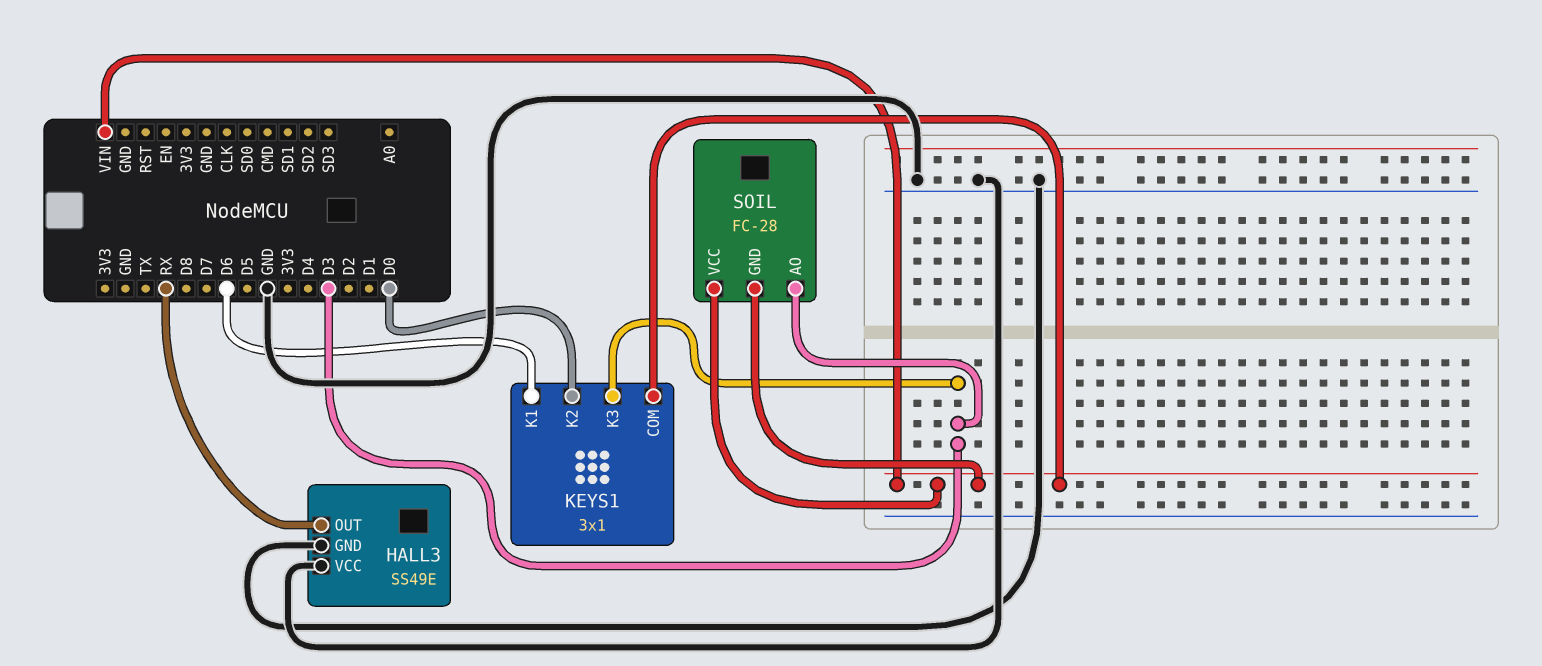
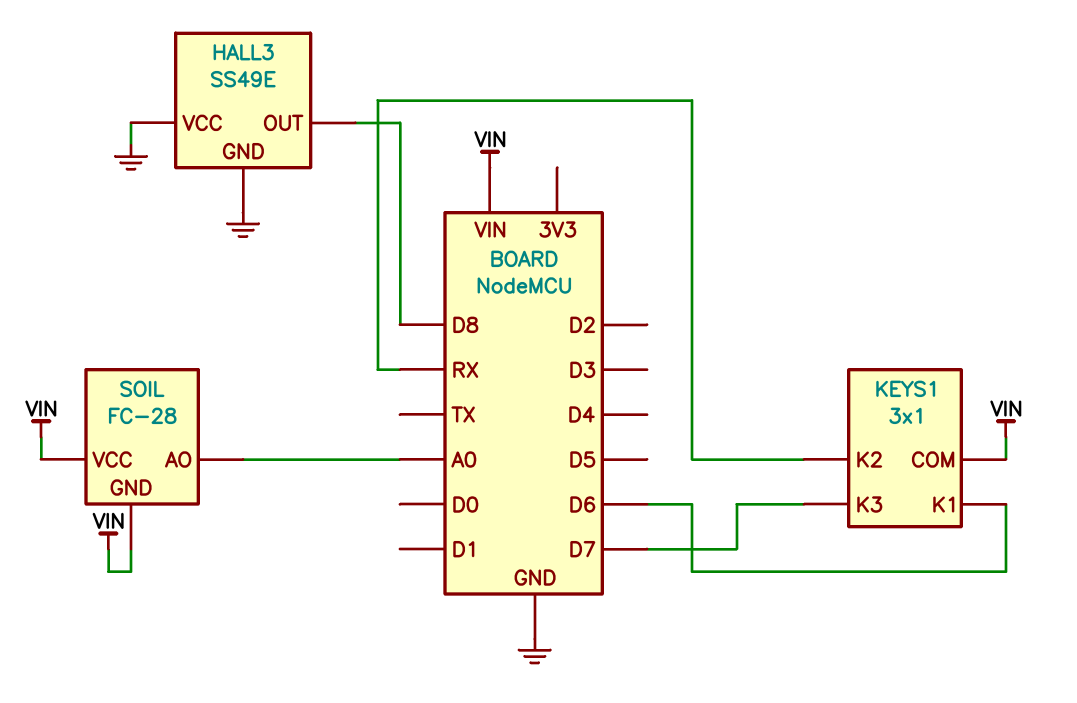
HALL3 pin OUT: RX -> D8
KEYS1 pin K2: D0 -> RX
KEYS1 pin K3: D3 -> D7
SOIL pin AO: D3 -> A0

